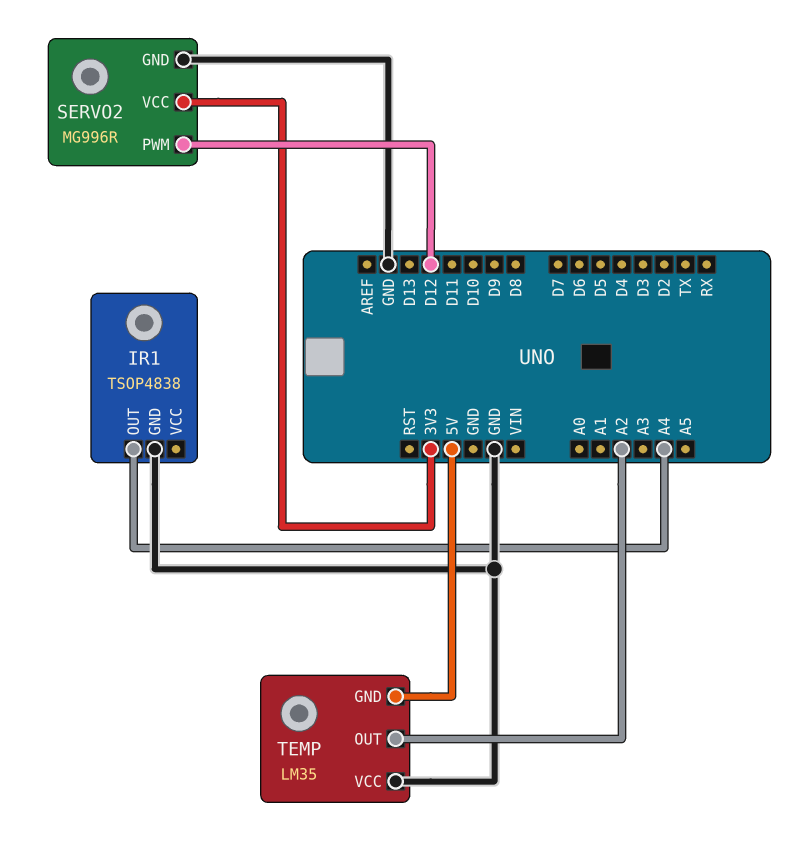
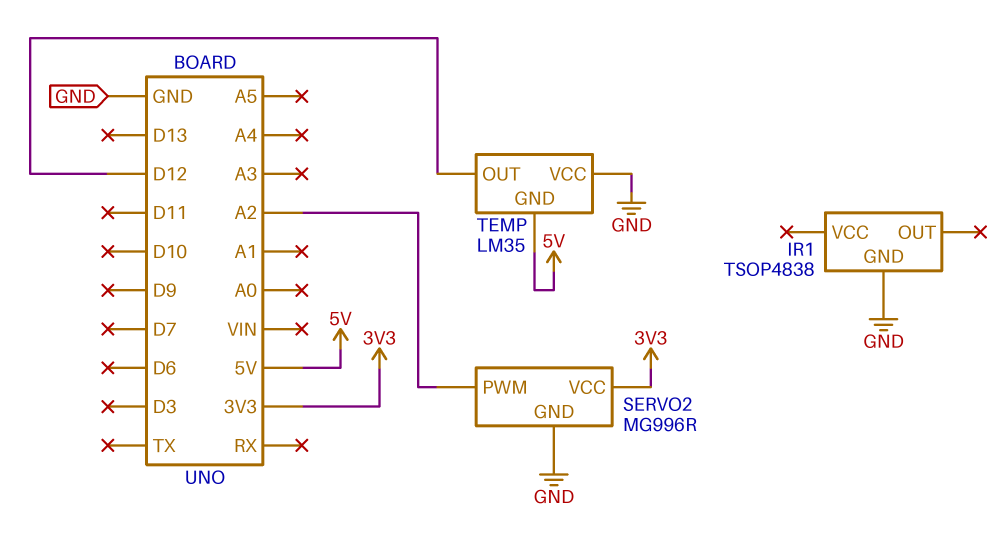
IR1 pin OUT: A4 -> none
SERVO2 pin PWM: D12 -> A2
TEMP pin OUT: A2 -> D12

